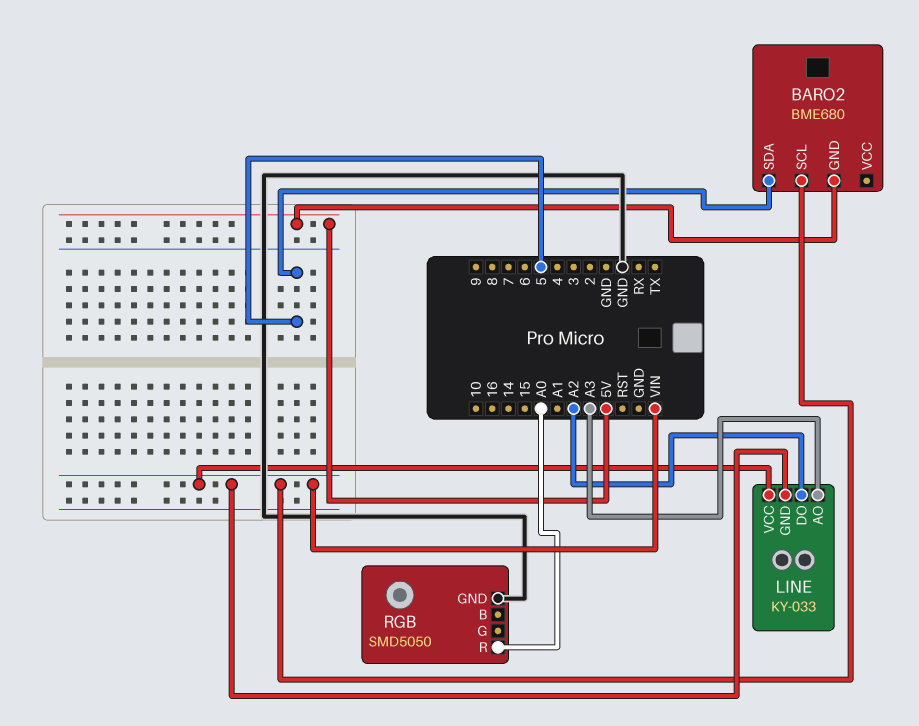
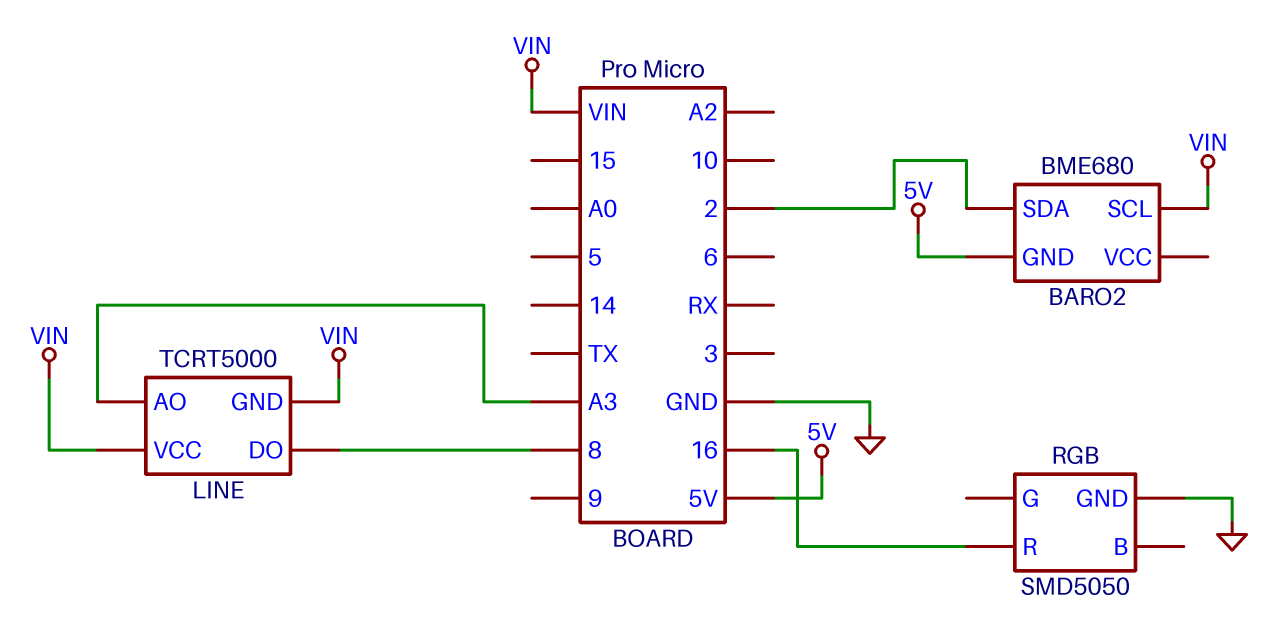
BARO2 pin SDA: 5 -> 2
LINE: KY-033 -> TCRT5000
LINE pin DO: A2 -> 8
RGB pin R: A0 -> 16

